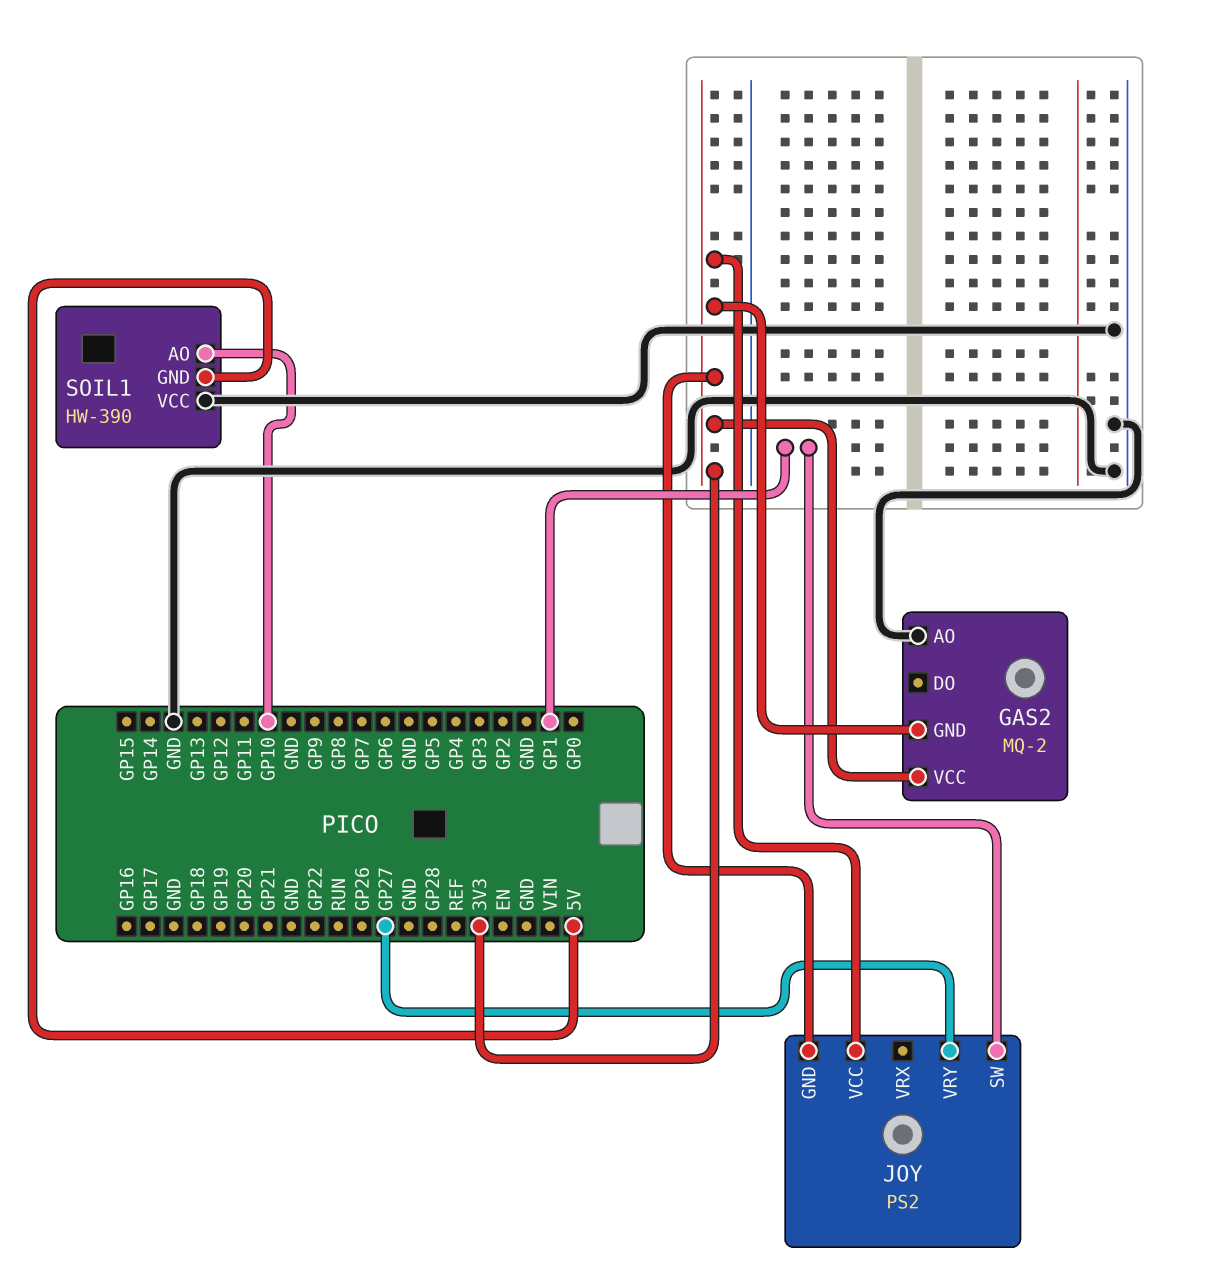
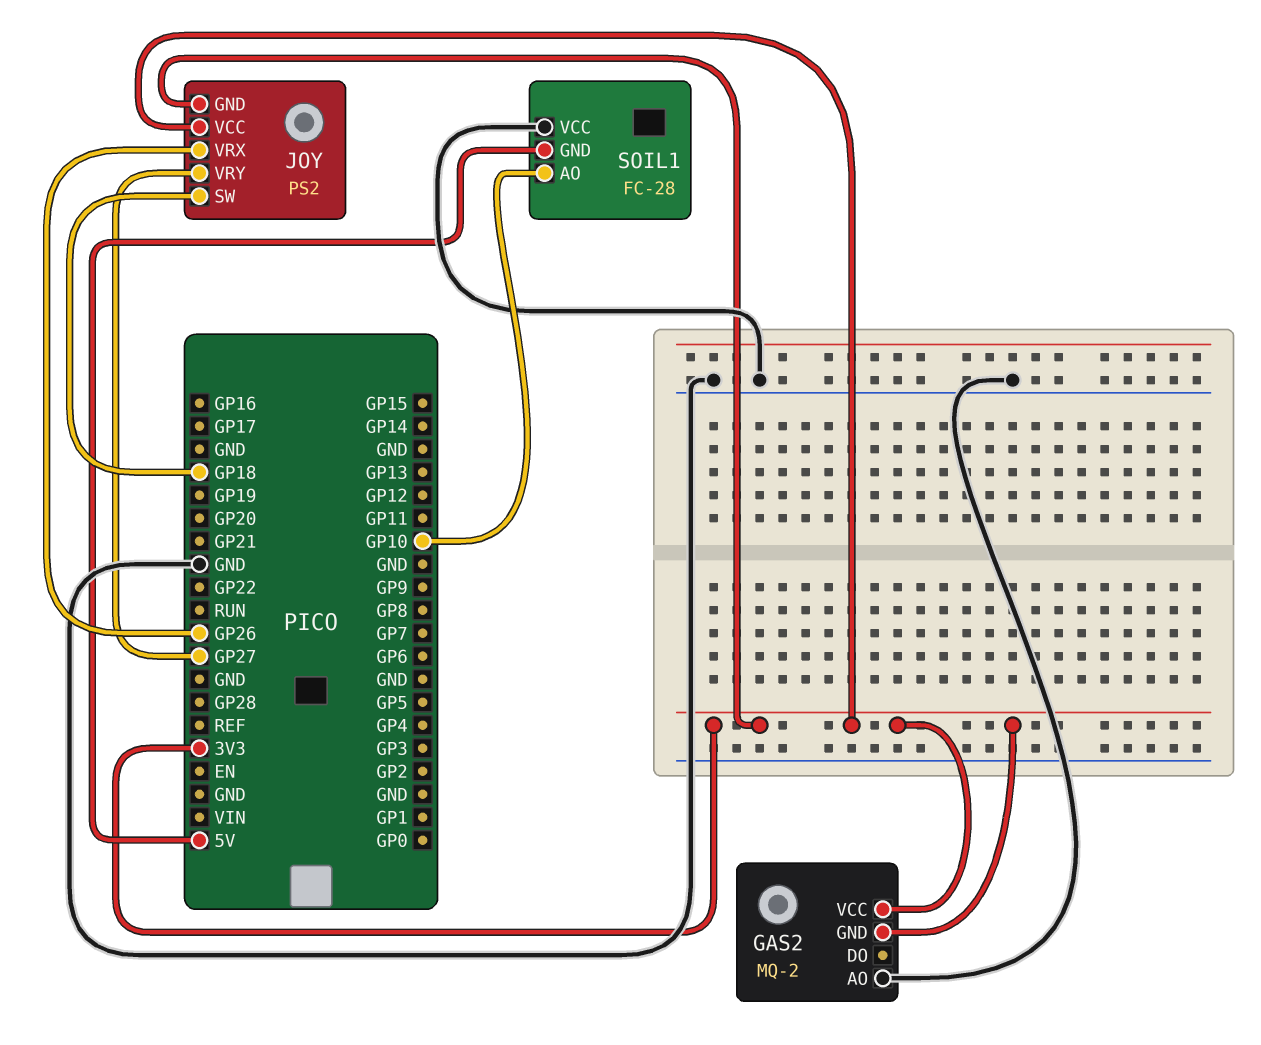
JOY pin SW: GP1 -> GP18
JOY pin VRX: none -> GP26
SOIL1: HW-390 -> FC-28

